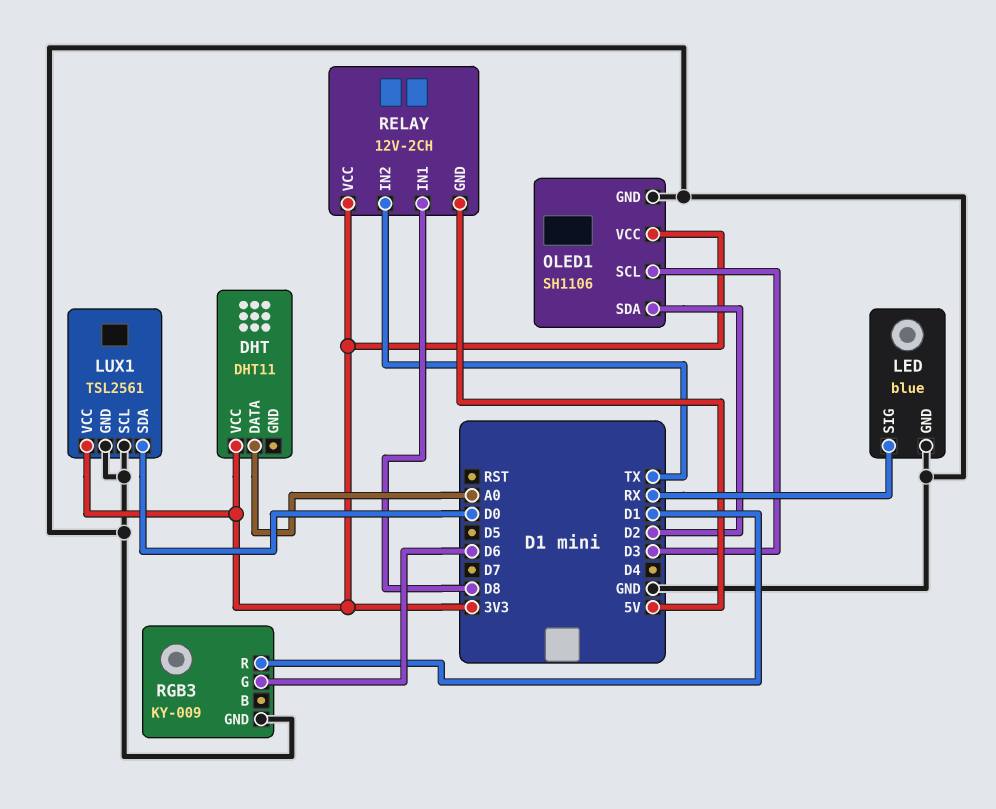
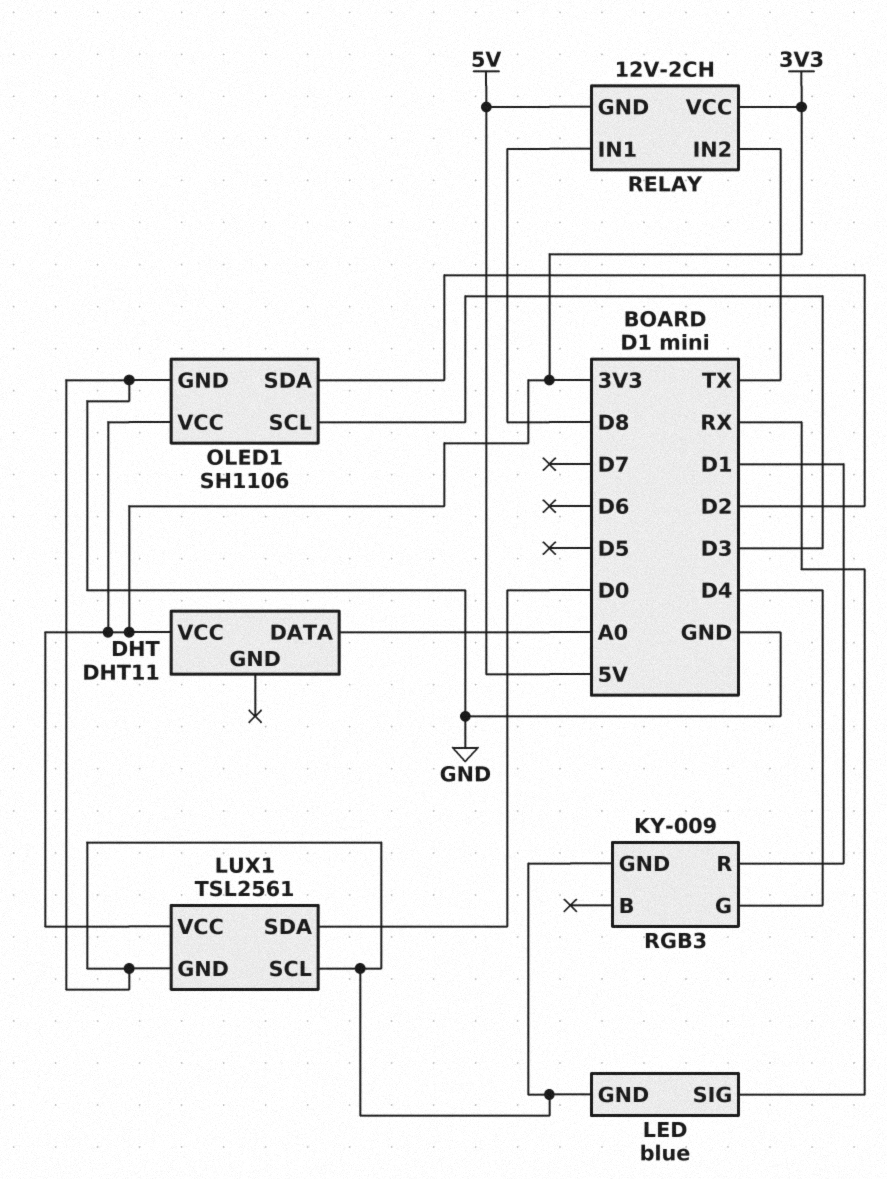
RGB3 pin G: D6 -> D4

